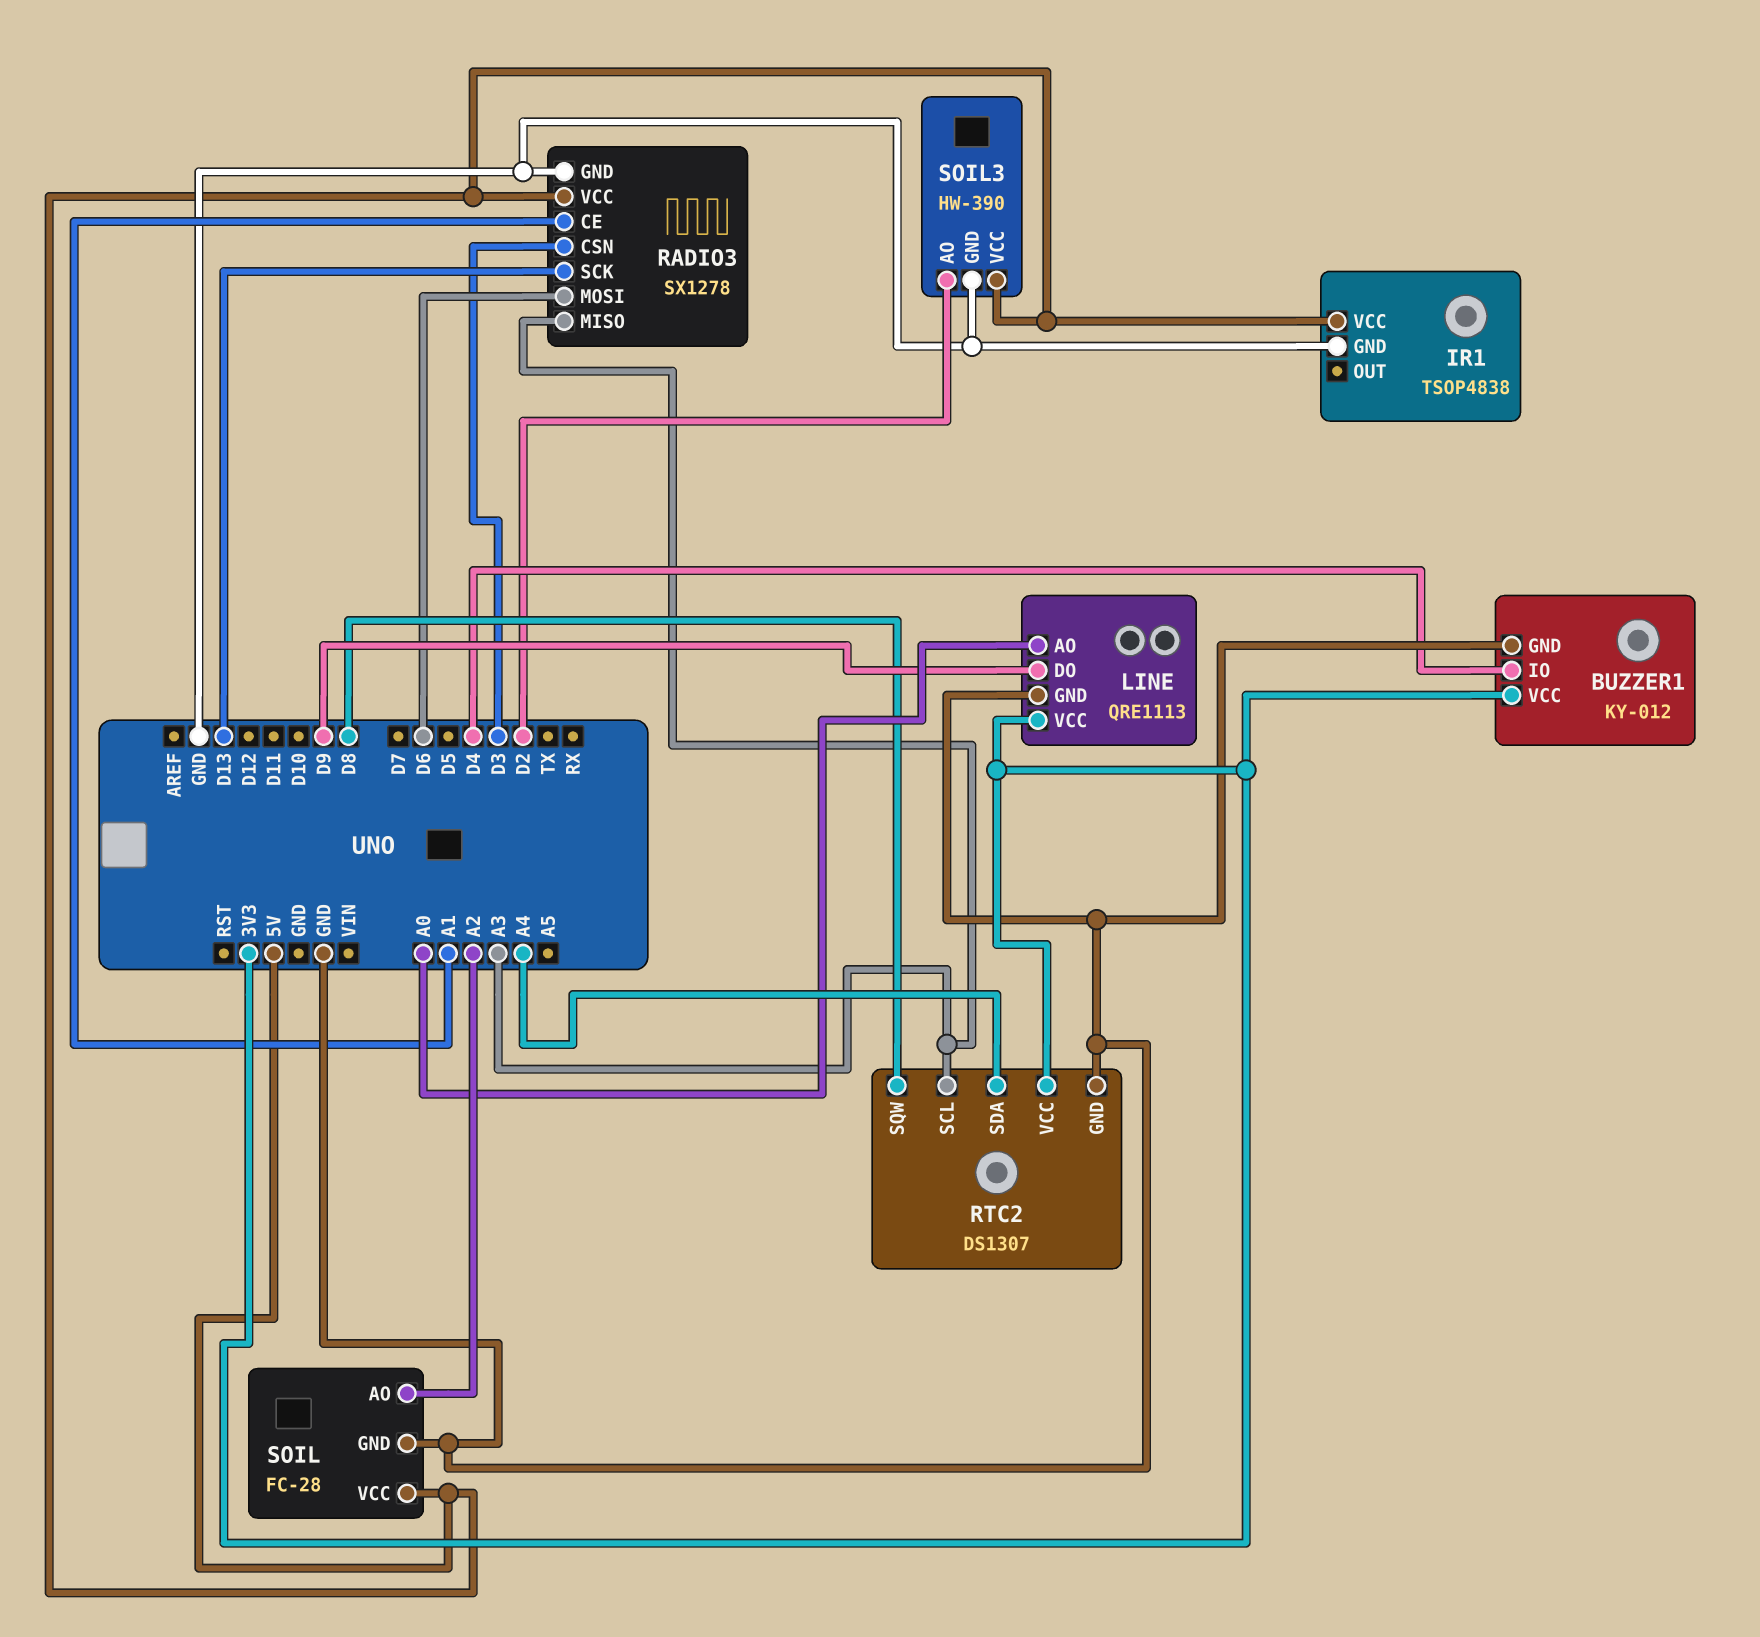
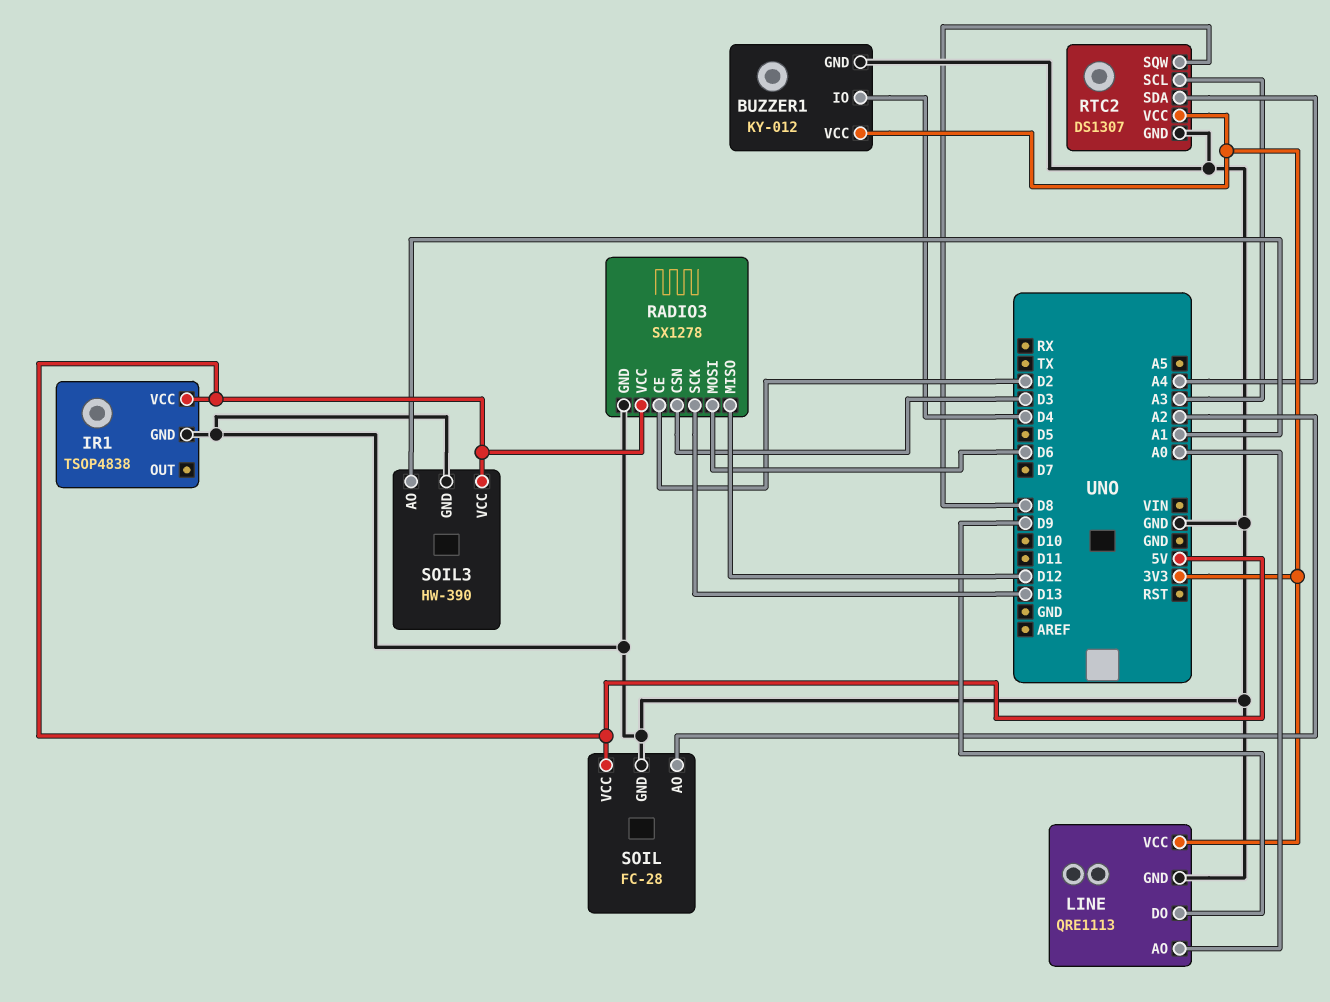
RADIO3 pin CE: A1 -> D2
RADIO3 pin MISO: A3 -> D12
SOIL3 pin AO: D2 -> A1

